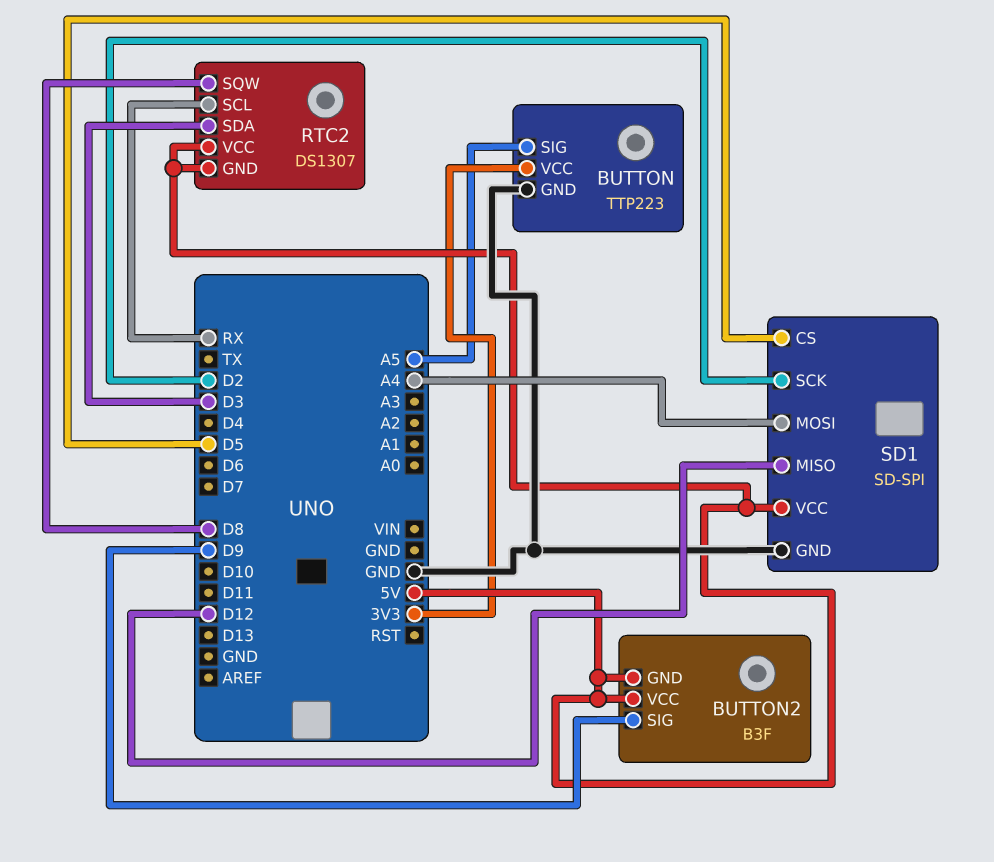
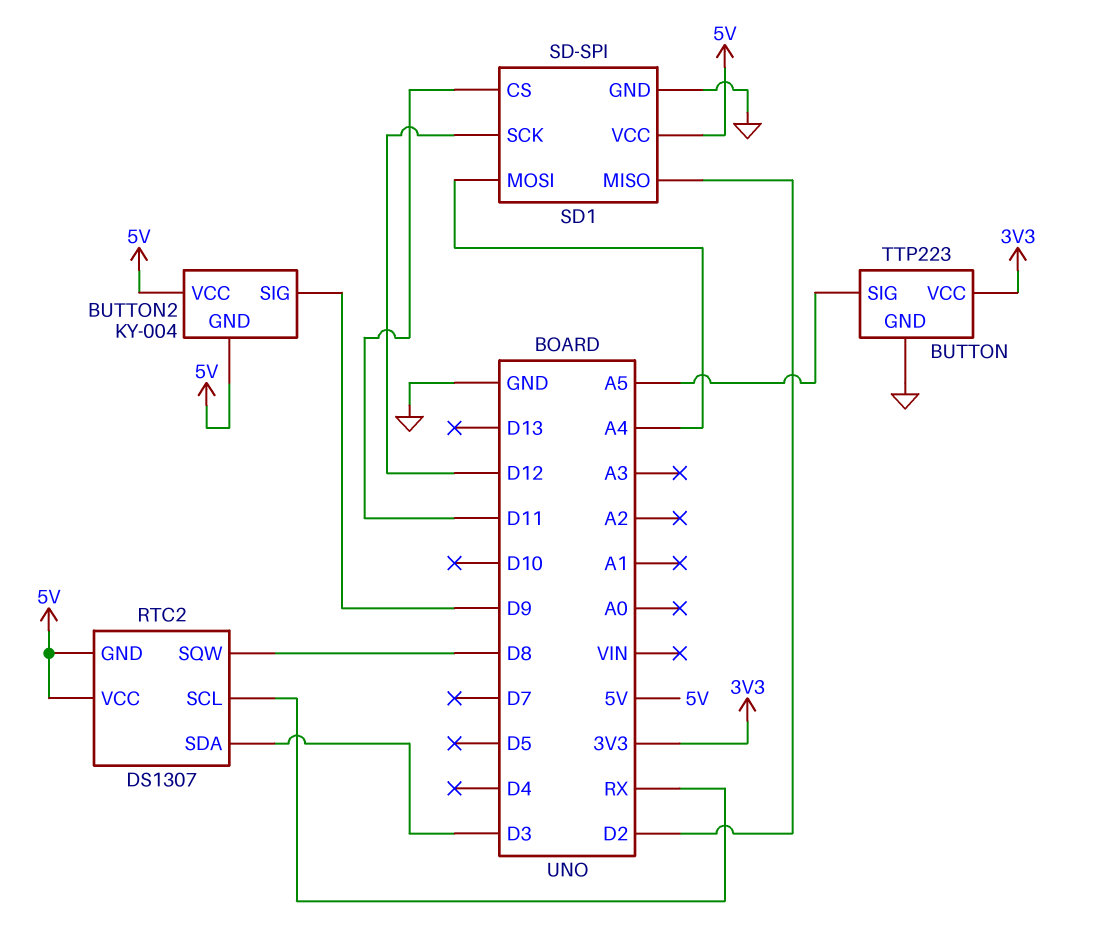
BUTTON2: B3F -> KY-004
SD1 pin CS: D5 -> D11
SD1 pin MISO: D12 -> D2
SD1 pin SCK: D2 -> D12

